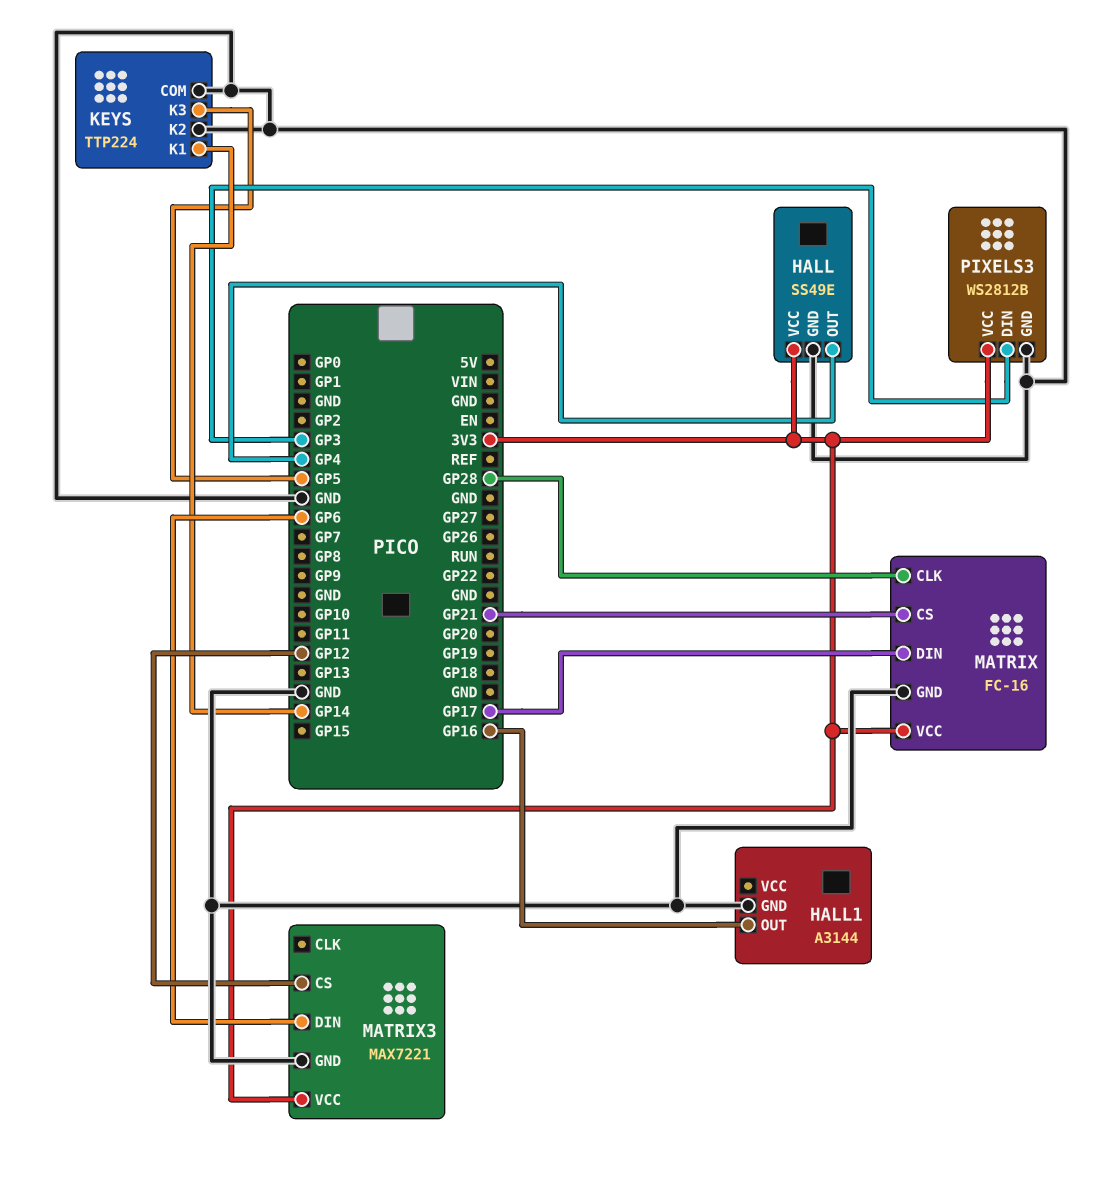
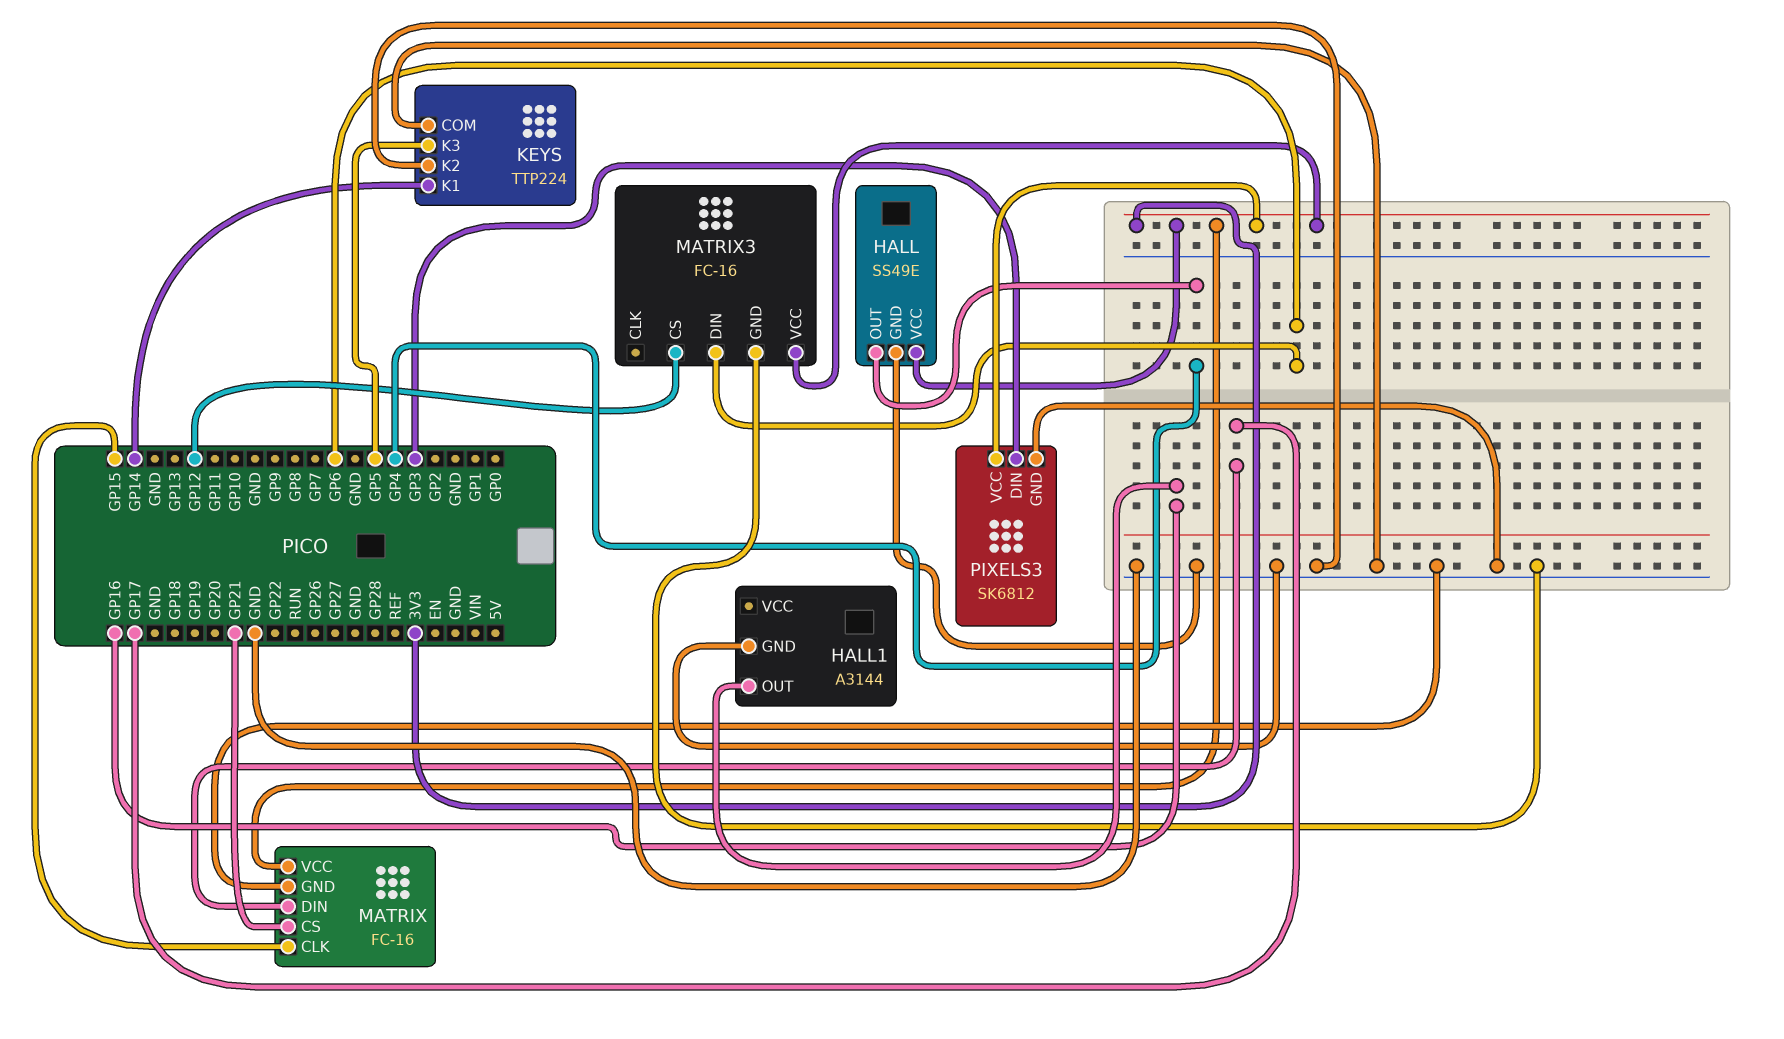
MATRIX pin CLK: GP28 -> GP15
MATRIX3: MAX7221 -> FC-16
PIXELS3: WS2812B -> SK6812

